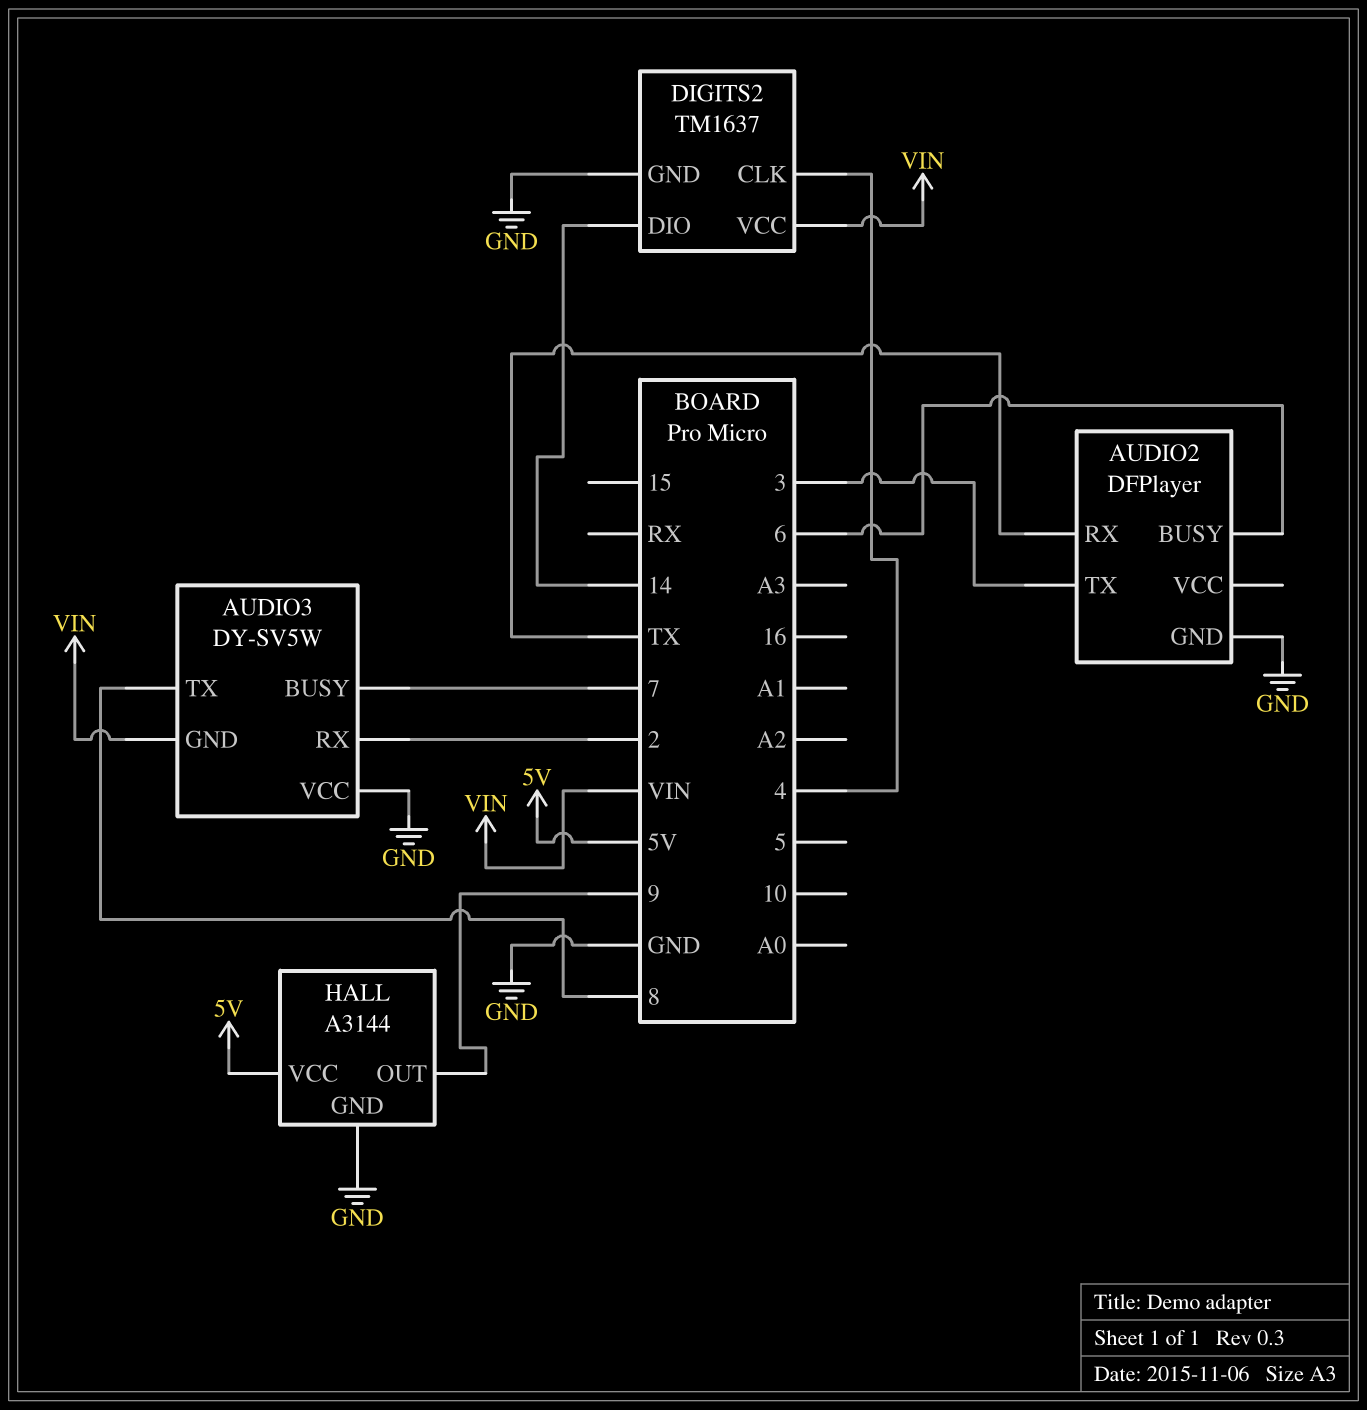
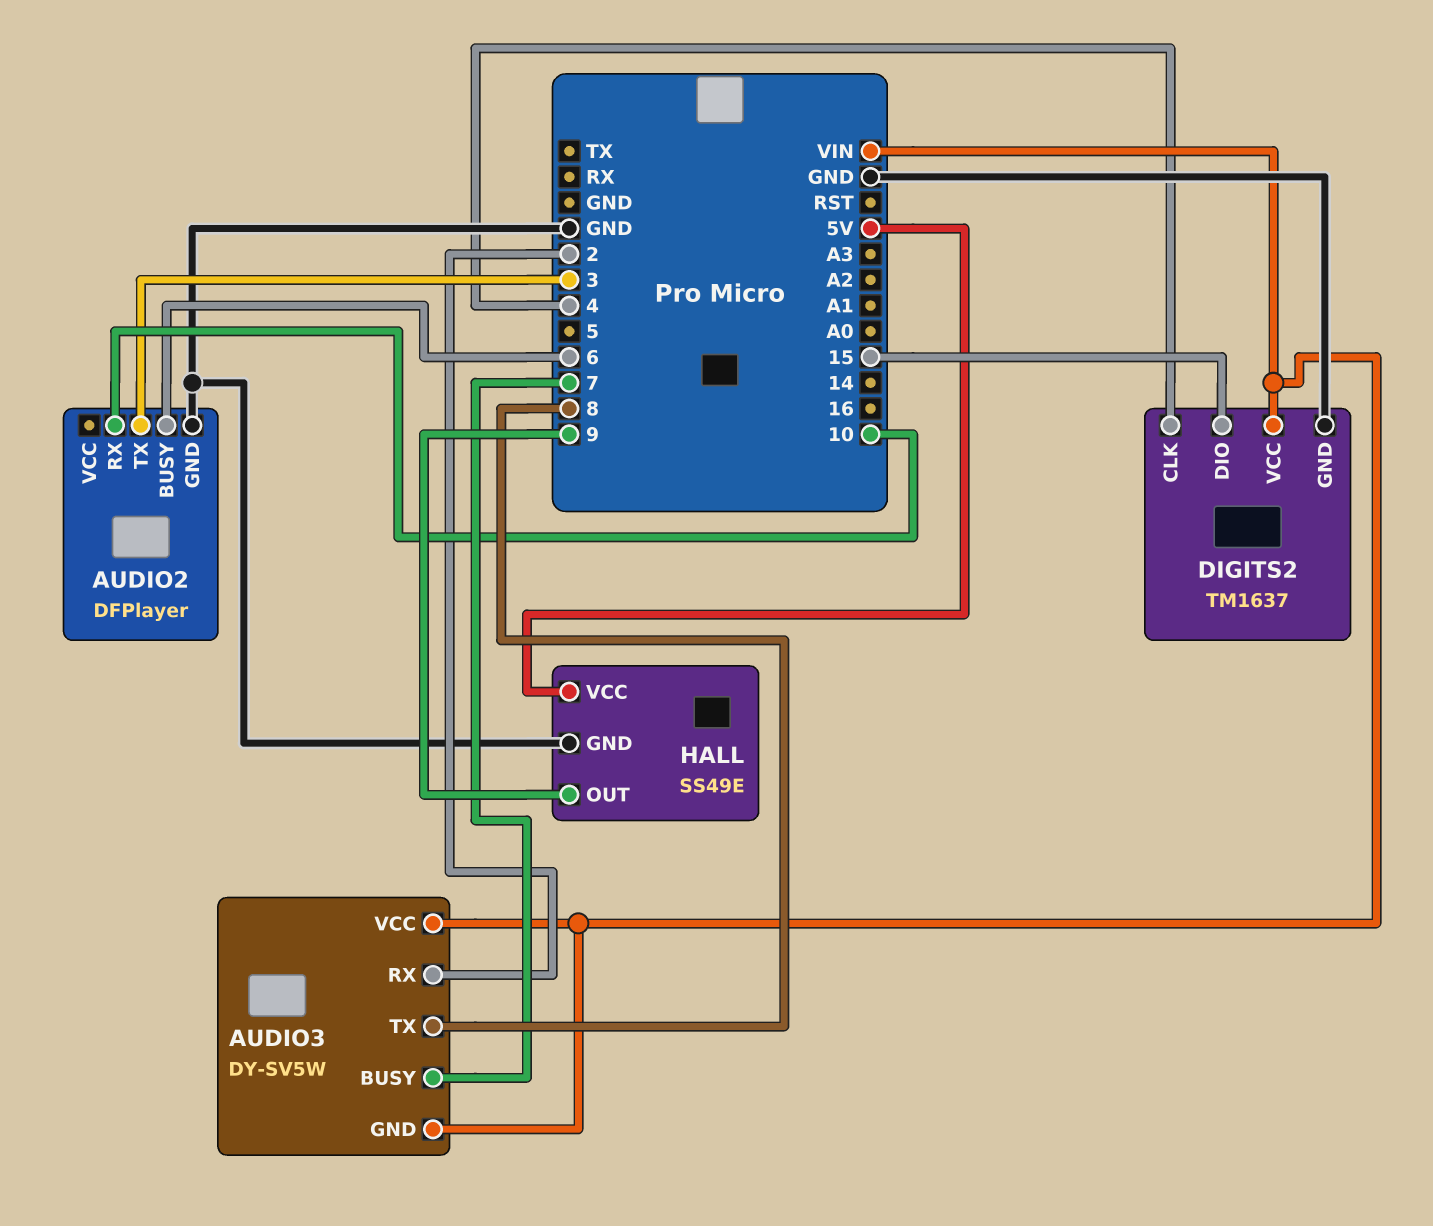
AUDIO2 pin RX: TX -> 10
AUDIO3 pin VCC: GND -> VIN
DIGITS2 pin DIO: 14 -> 15
HALL: A3144 -> SS49E

